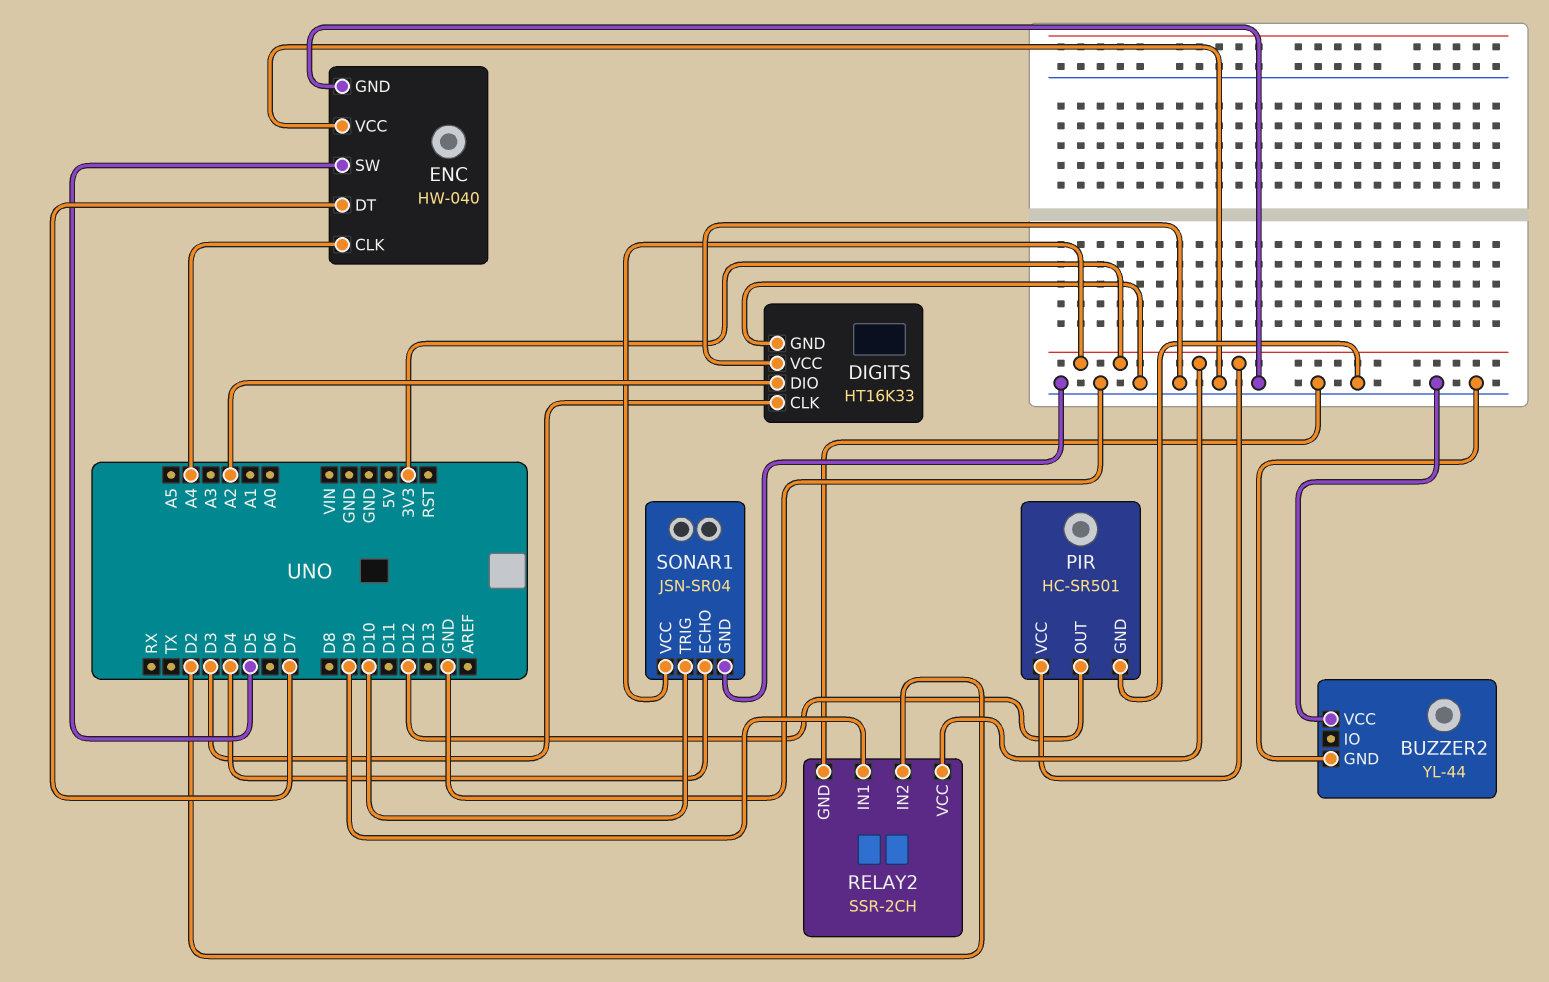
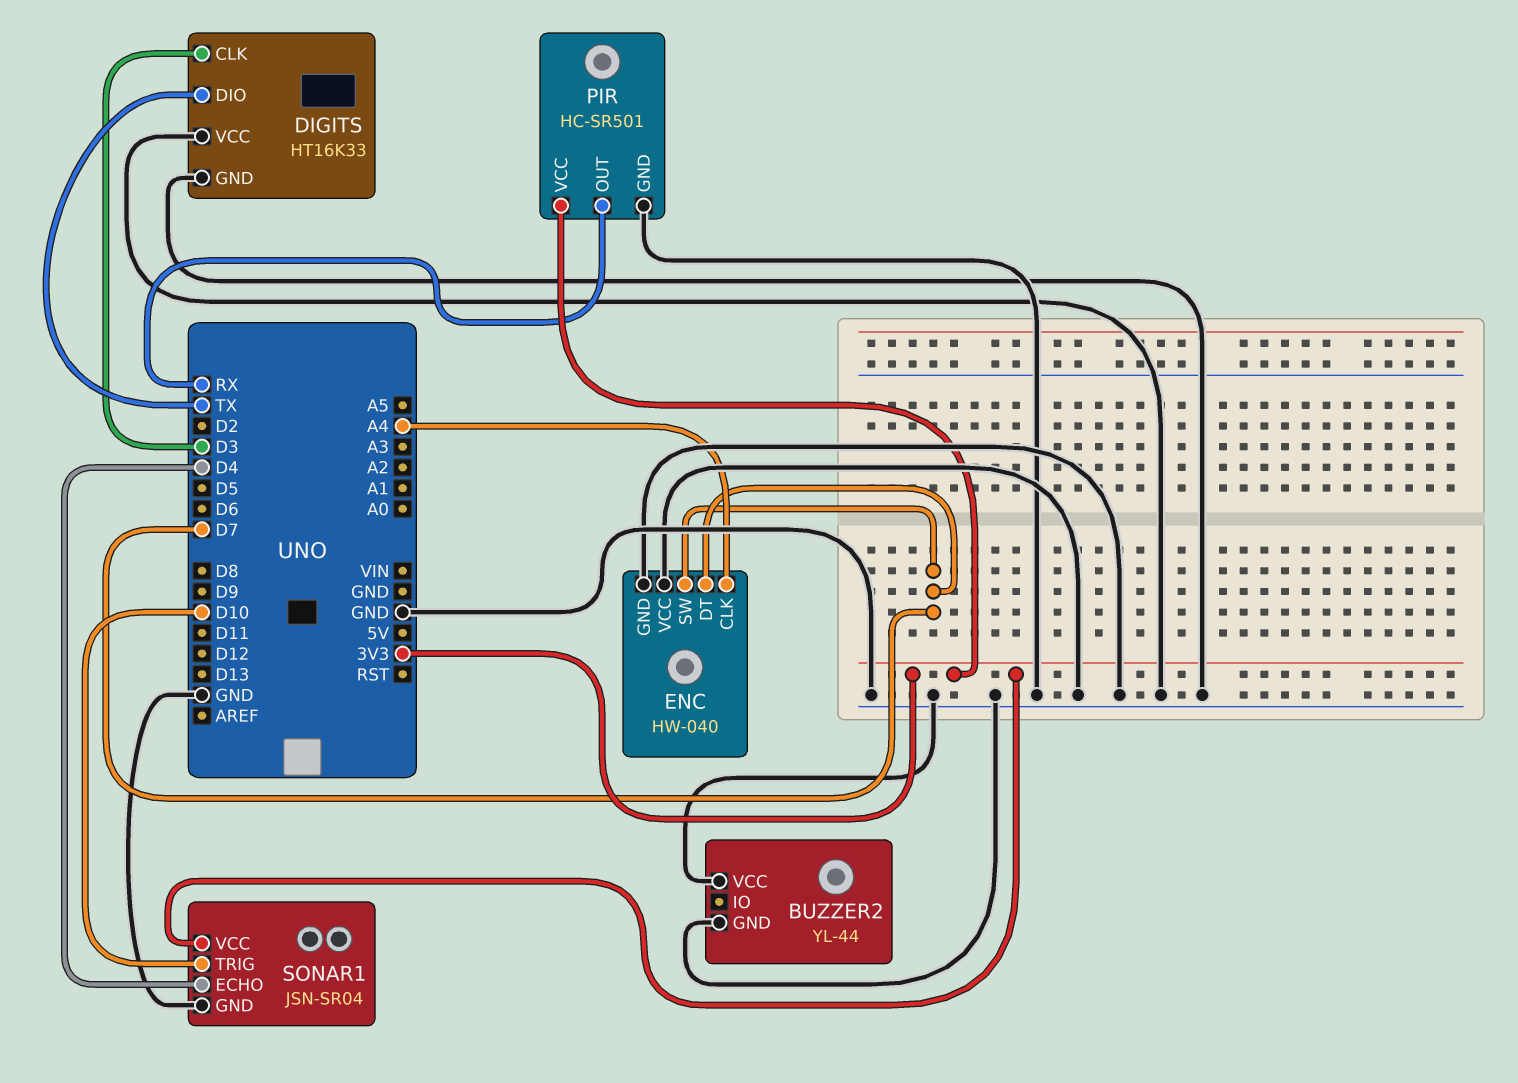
DIGITS pin DIO: A2 -> TX
ENC pin SW: D5 -> D7
PIR pin OUT: D12 -> RX
RELAY2: SSR-2CH -> none
RELAY2 pin GND: GND -> none
RELAY2 pin IN1: D9 -> none
RELAY2 pin IN2: D2 -> none
RELAY2 pin VCC: 3V3 -> none

